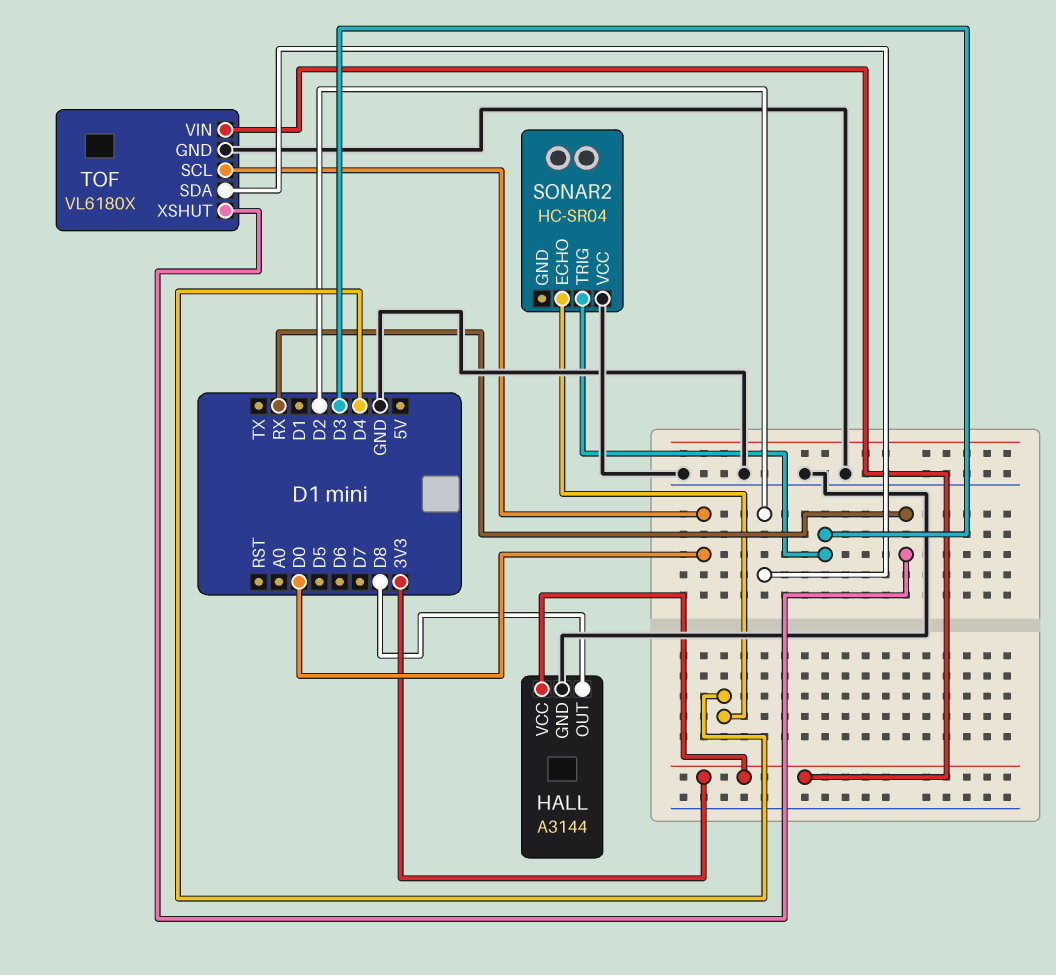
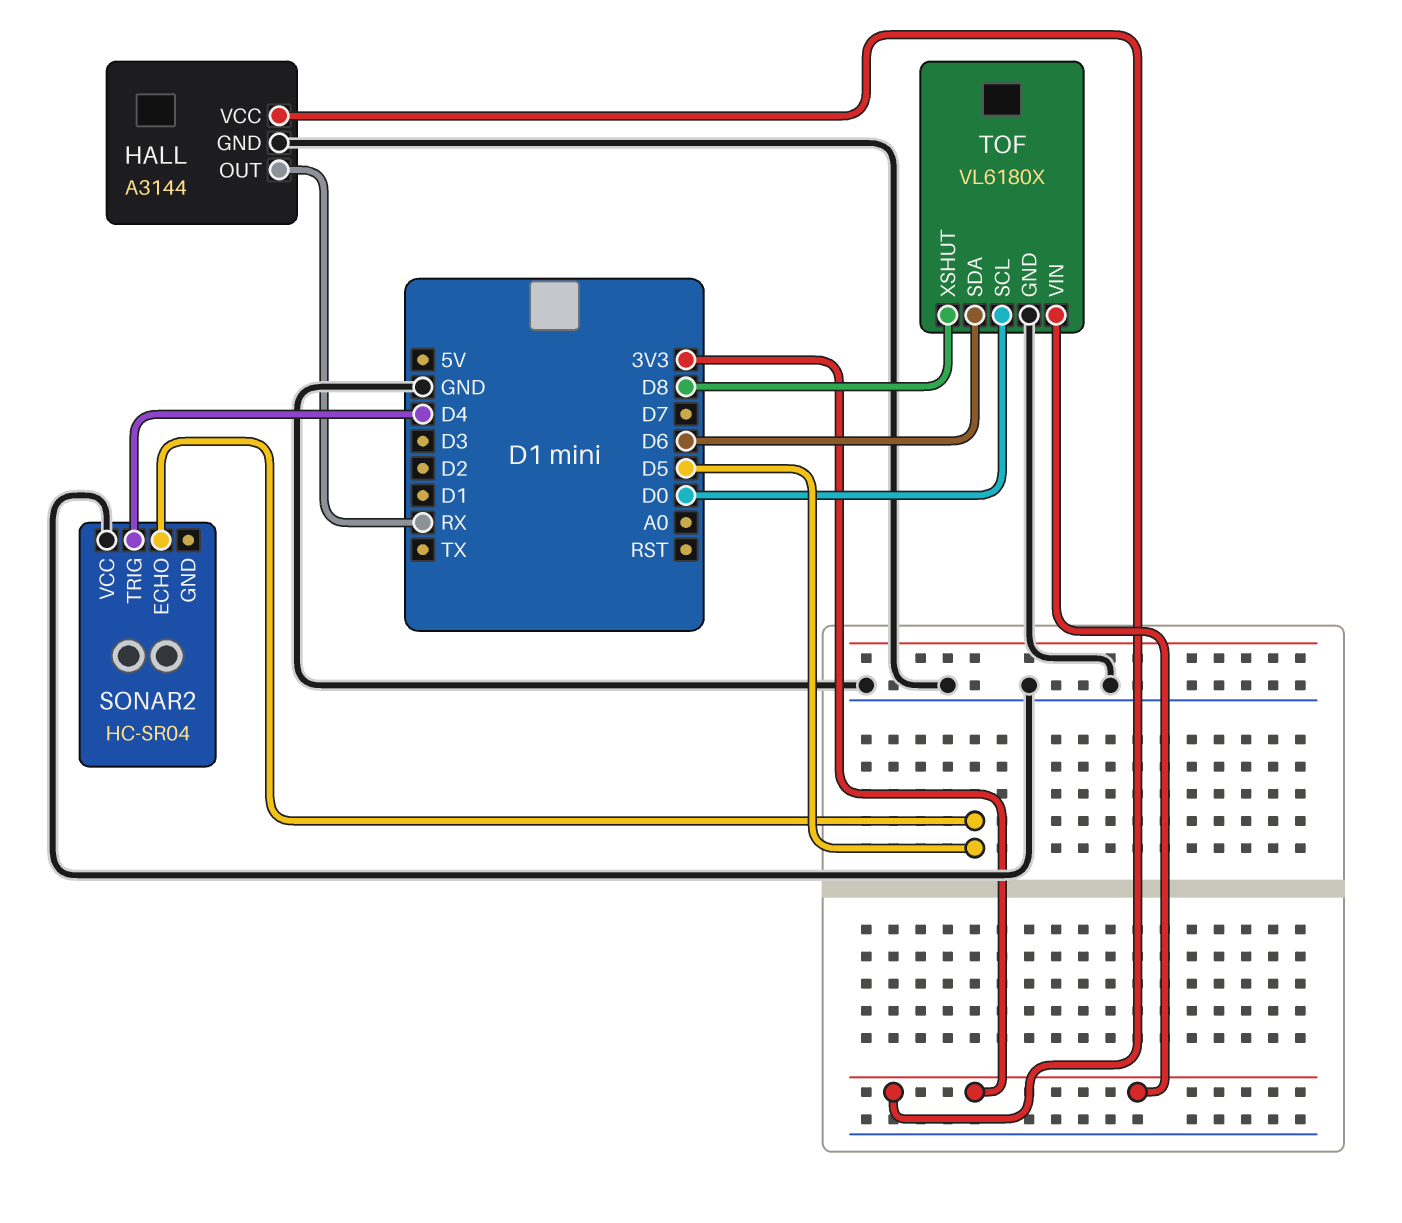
HALL pin OUT: D8 -> RX
SONAR2 pin ECHO: D4 -> D5
SONAR2 pin TRIG: D3 -> D4
TOF pin SDA: D2 -> D6
TOF pin XSHUT: RX -> D8

